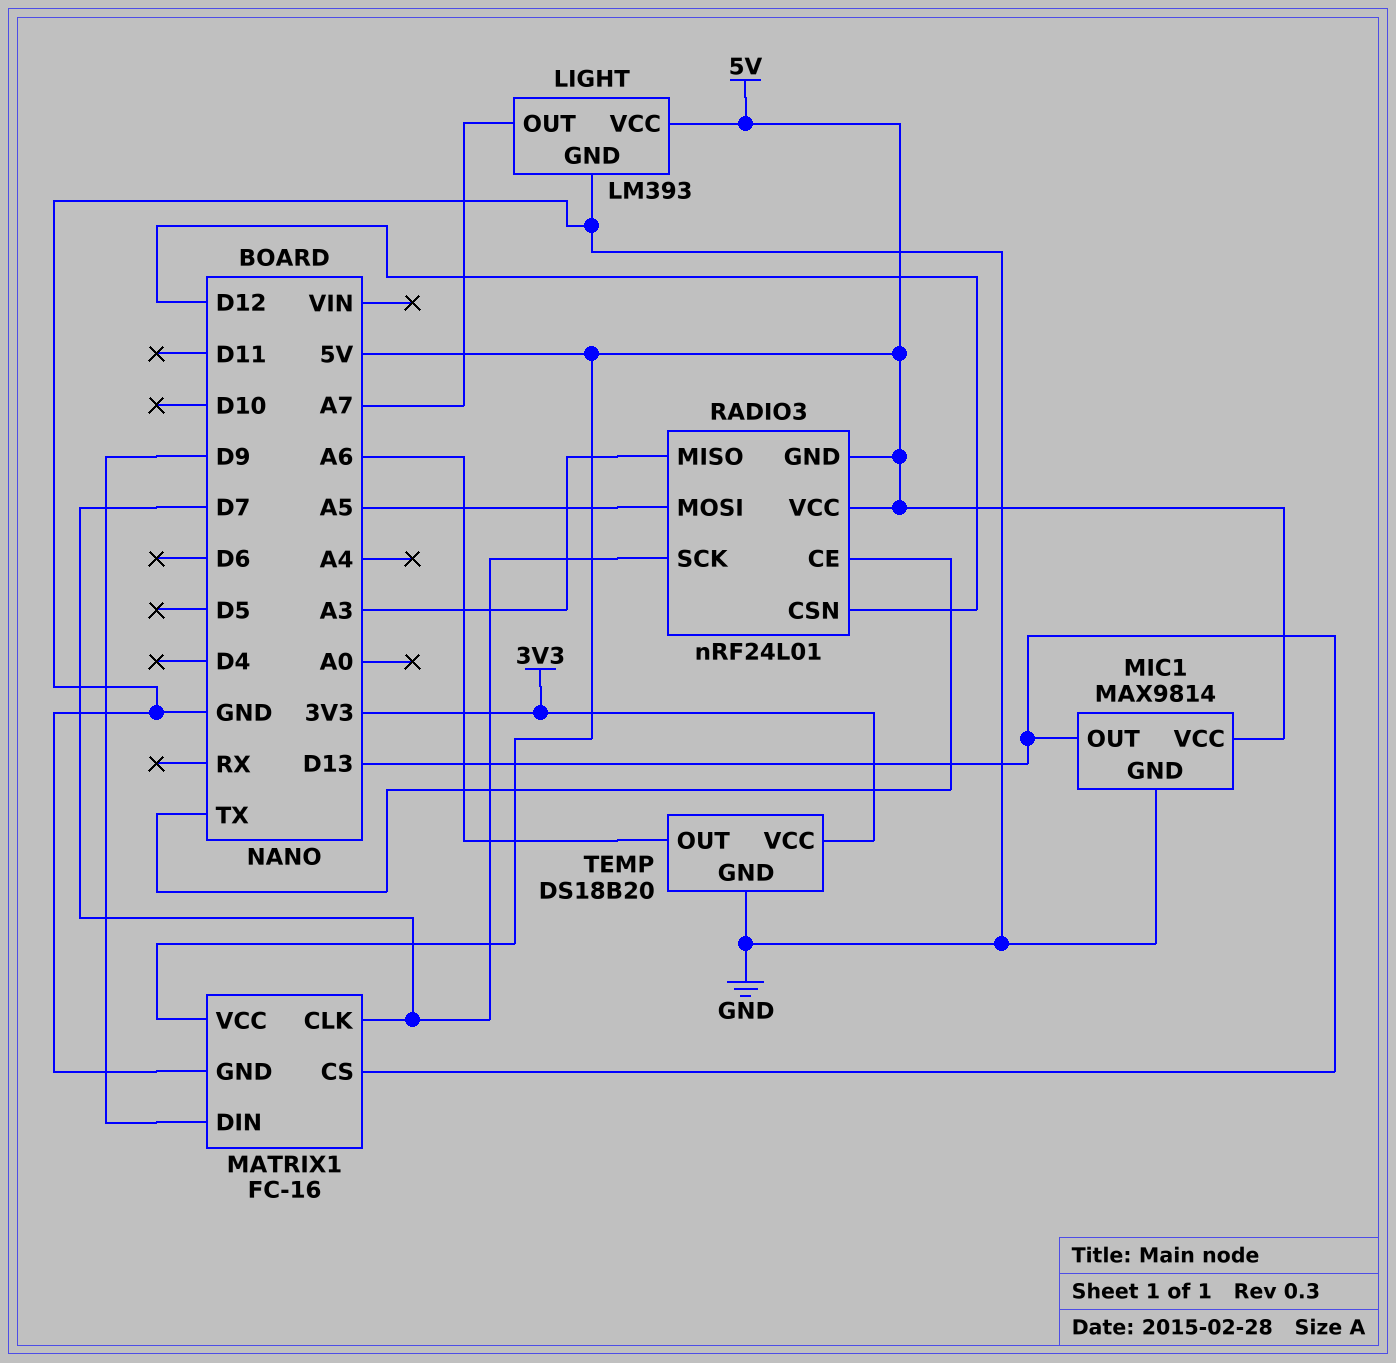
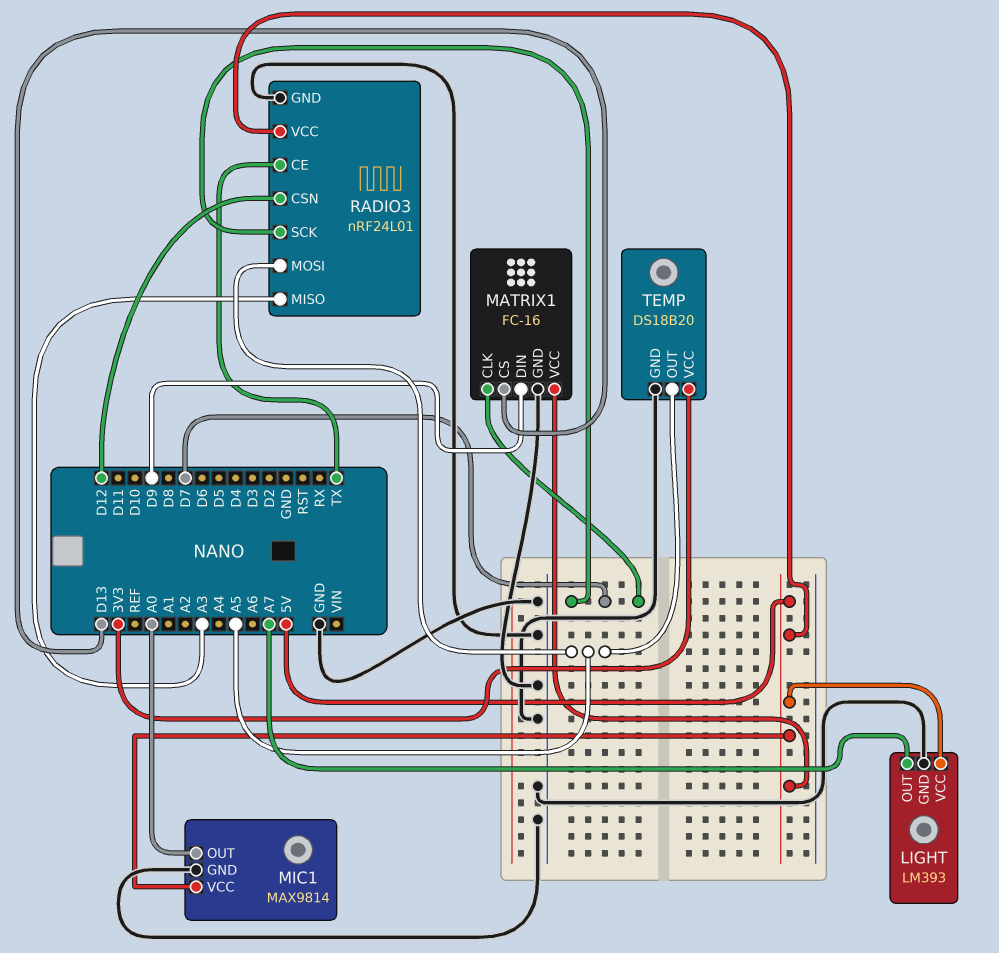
MIC1 pin OUT: D13 -> A0
RADIO3 pin GND: 5V -> GND
TEMP pin OUT: A6 -> A5

